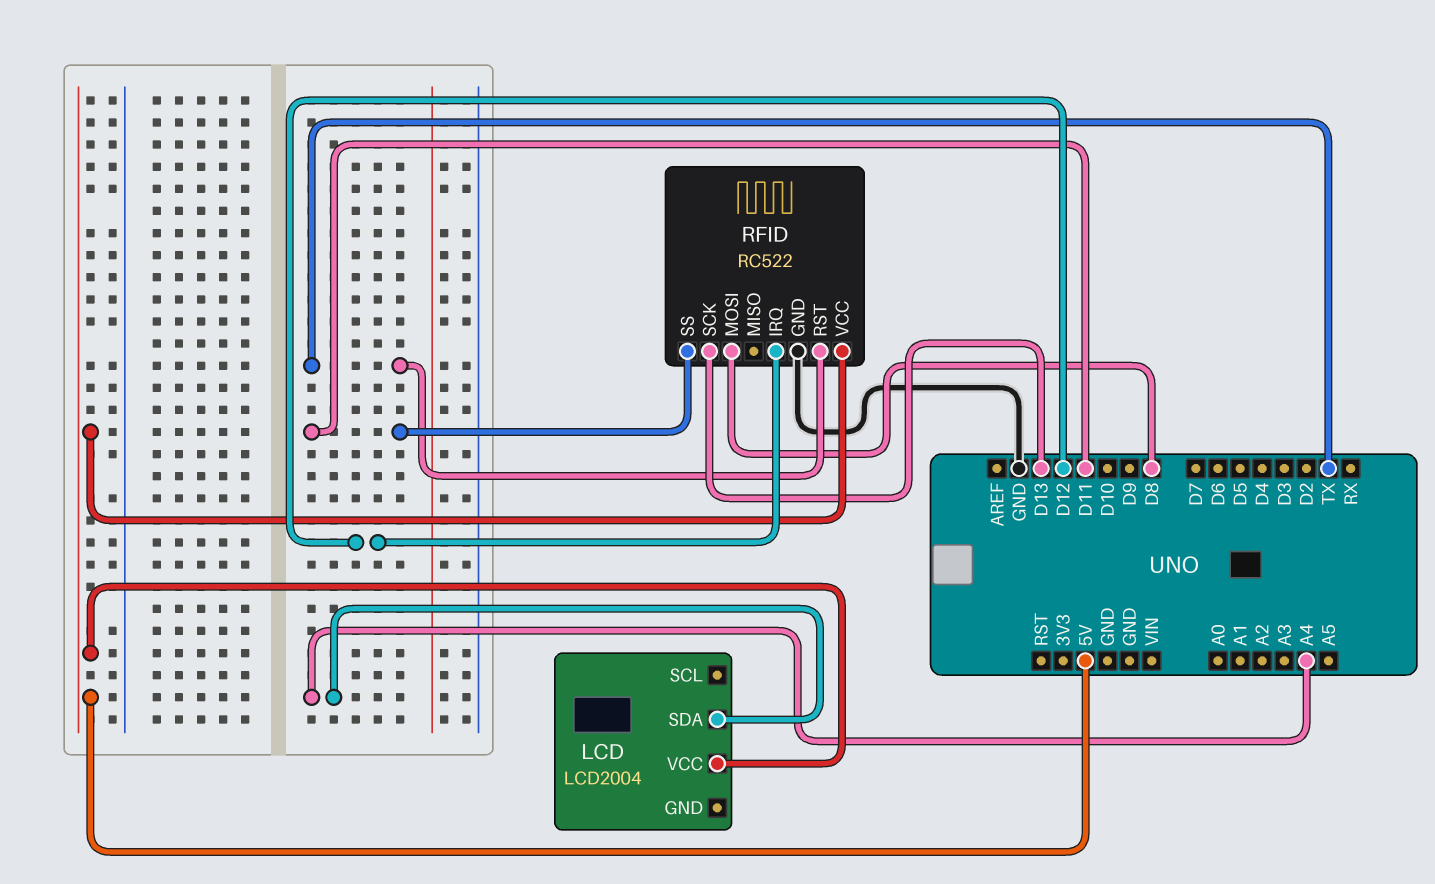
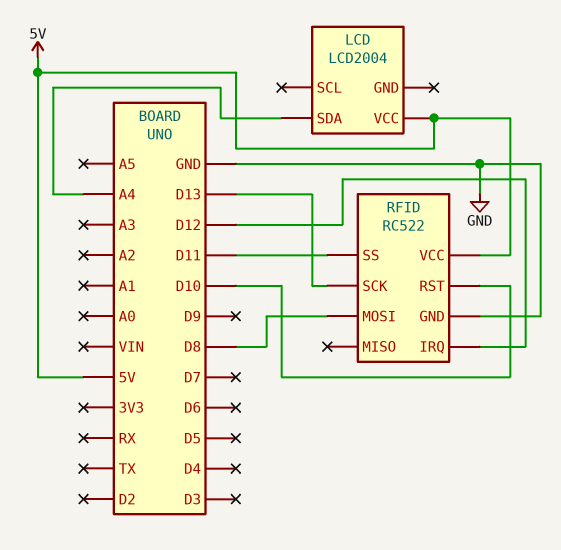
RFID pin RST: TX -> D10

